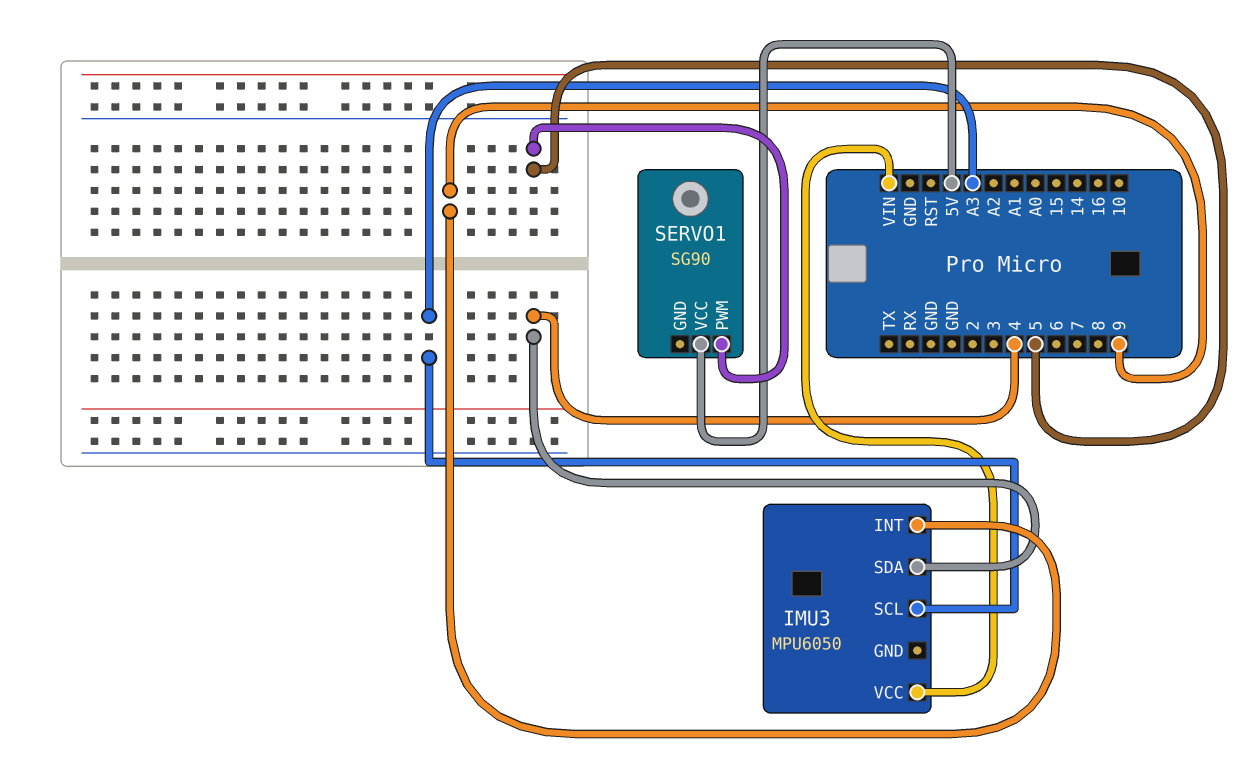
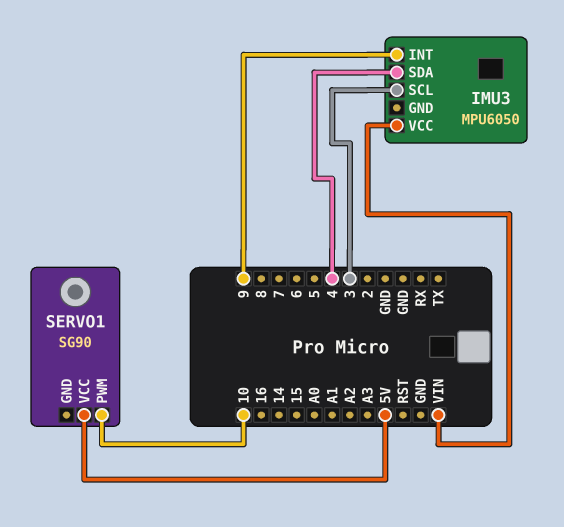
IMU3 pin SCL: A3 -> 3
SERVO1 pin PWM: 5 -> 10

